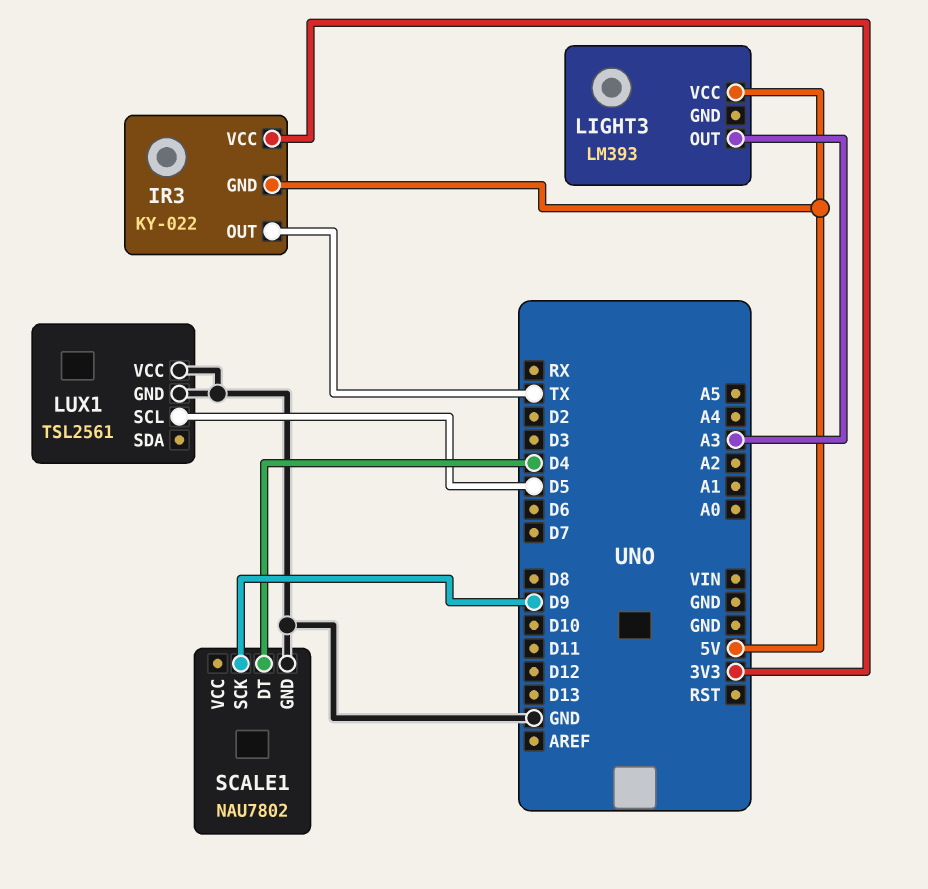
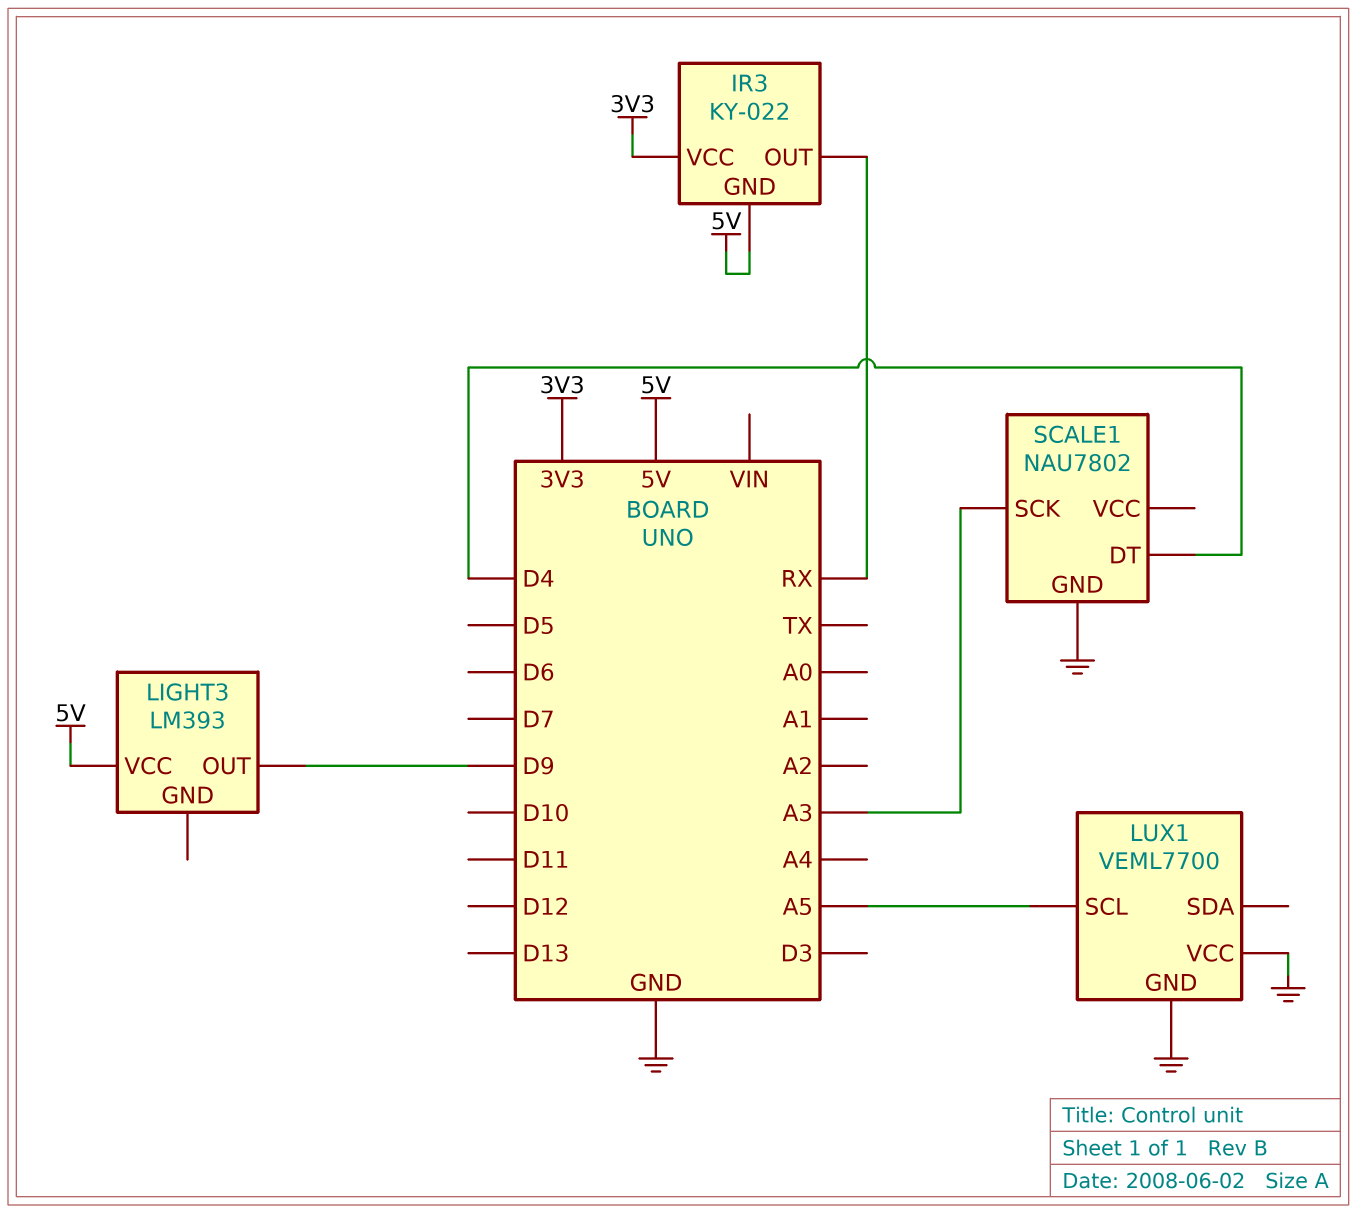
IR3 pin OUT: TX -> RX
LIGHT3 pin OUT: A3 -> D9
LUX1: TSL2561 -> VEML7700
LUX1 pin SCL: D5 -> A5
SCALE1 pin SCK: D9 -> A3

